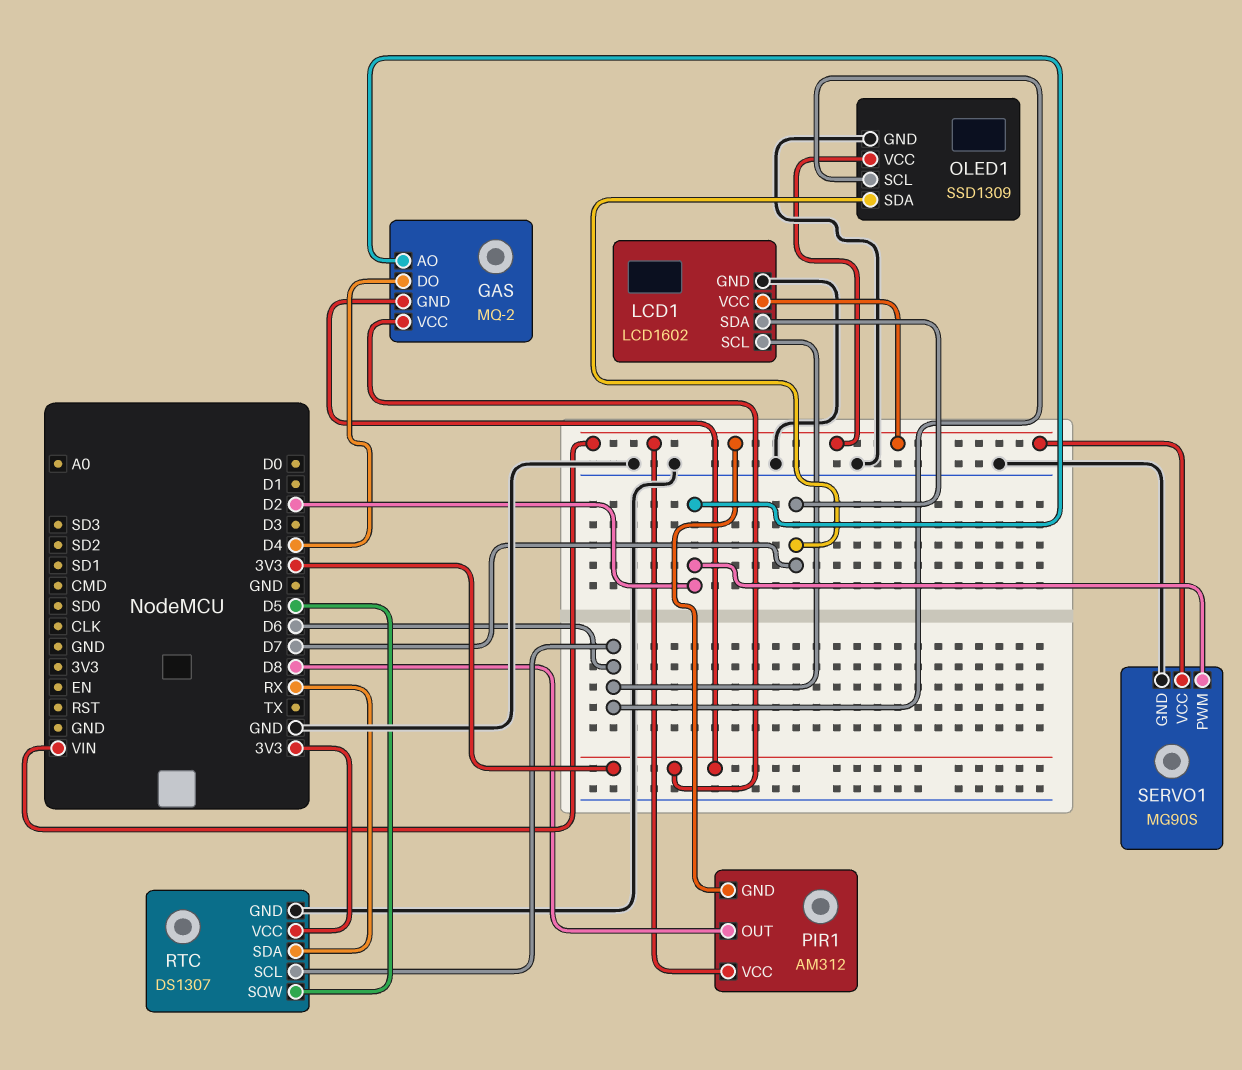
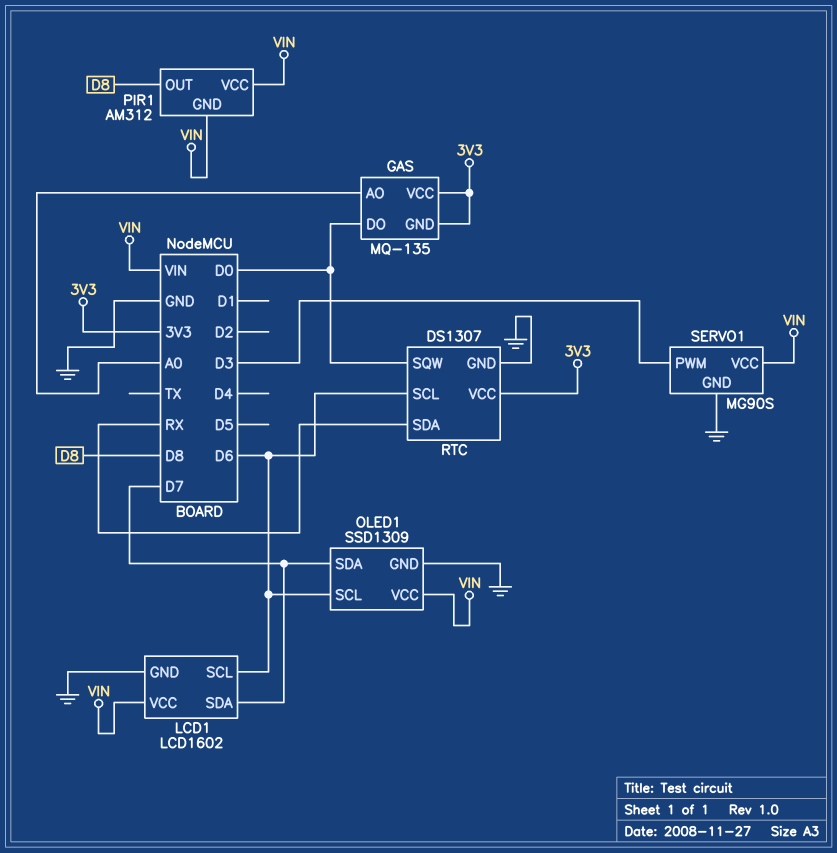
GAS: MQ-2 -> MQ-135
GAS pin AO: D2 -> A0
GAS pin DO: D4 -> D0
RTC pin SQW: D5 -> D0
SERVO1 pin PWM: D2 -> D3

